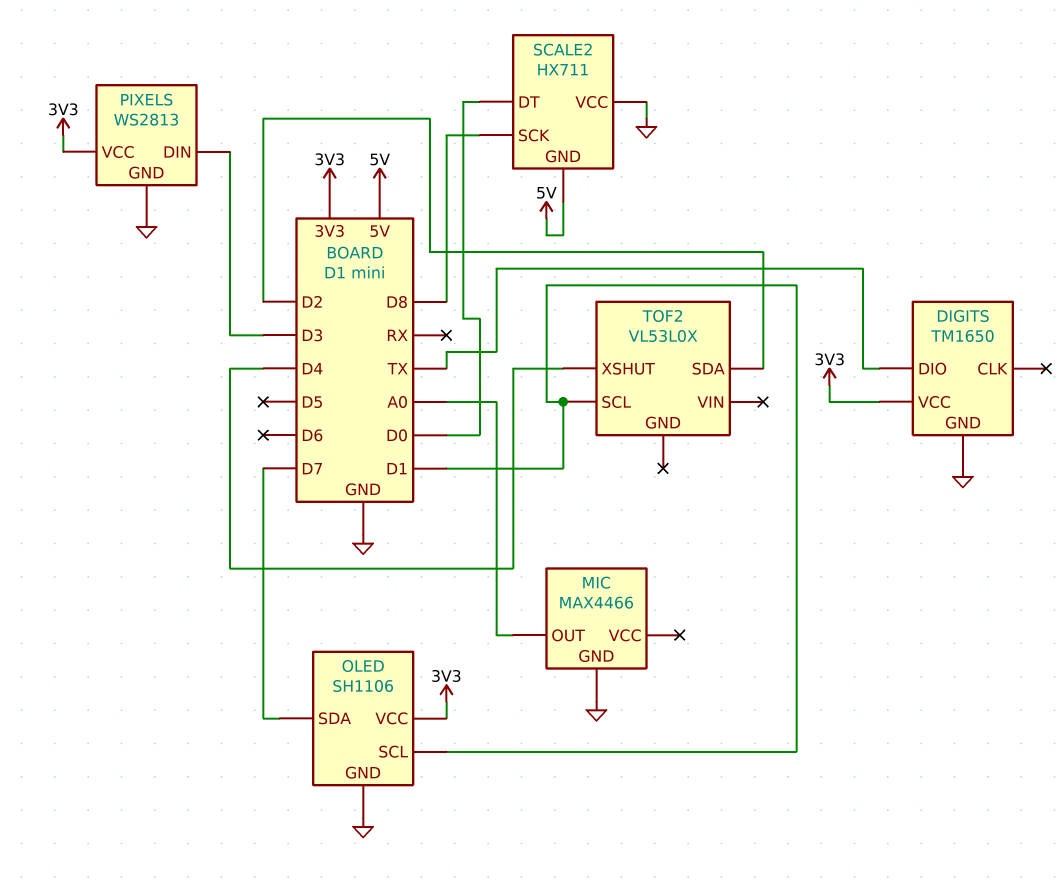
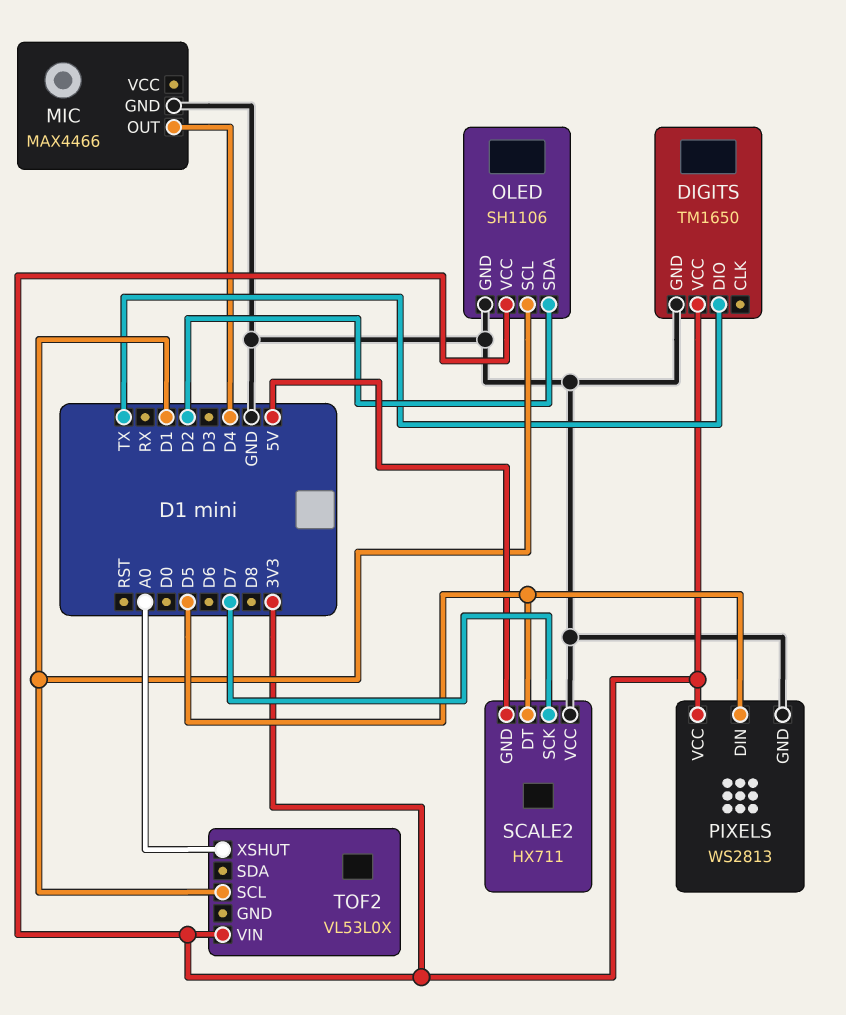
MIC pin OUT: A0 -> D4
OLED pin SDA: D7 -> D2
PIXELS pin DIN: D3 -> D5
SCALE2 pin DT: D0 -> D5
SCALE2 pin SCK: D8 -> D7
TOF2 pin SDA: D2 -> none
TOF2 pin VIN: none -> 3V3
TOF2 pin XSHUT: D4 -> A0

